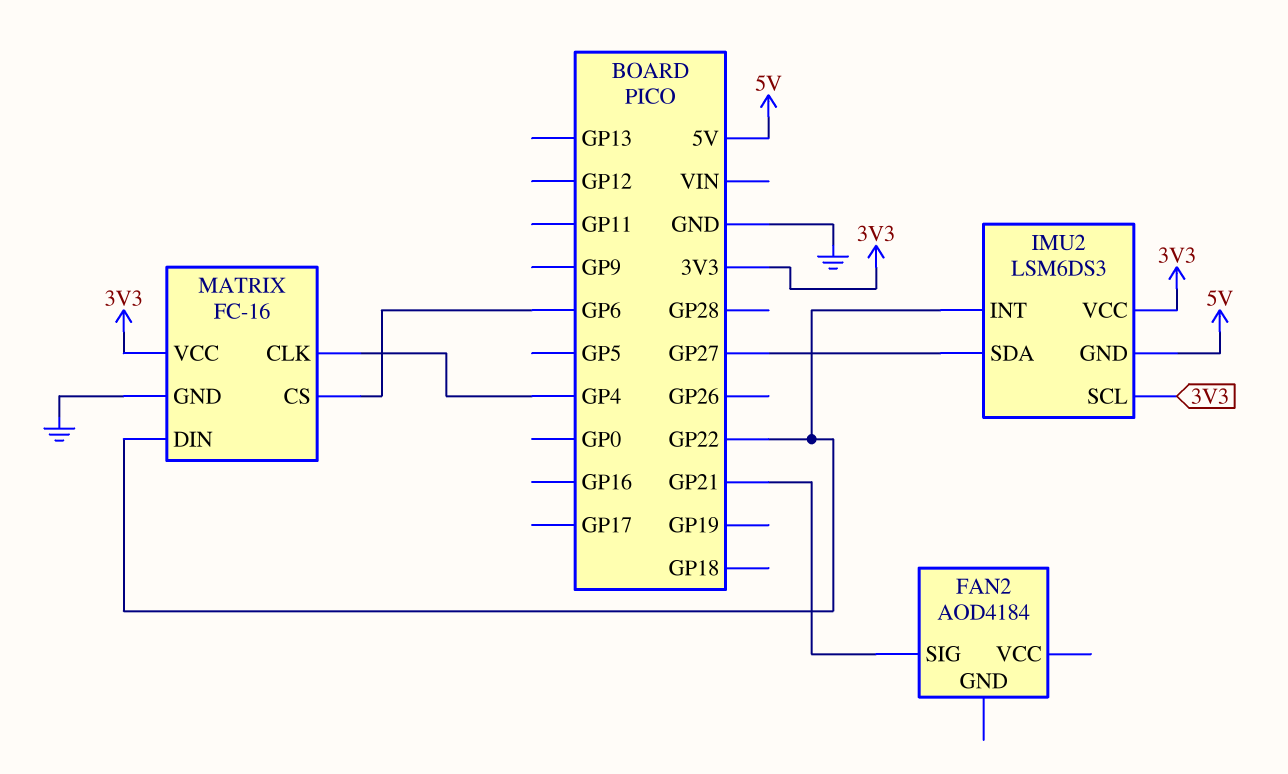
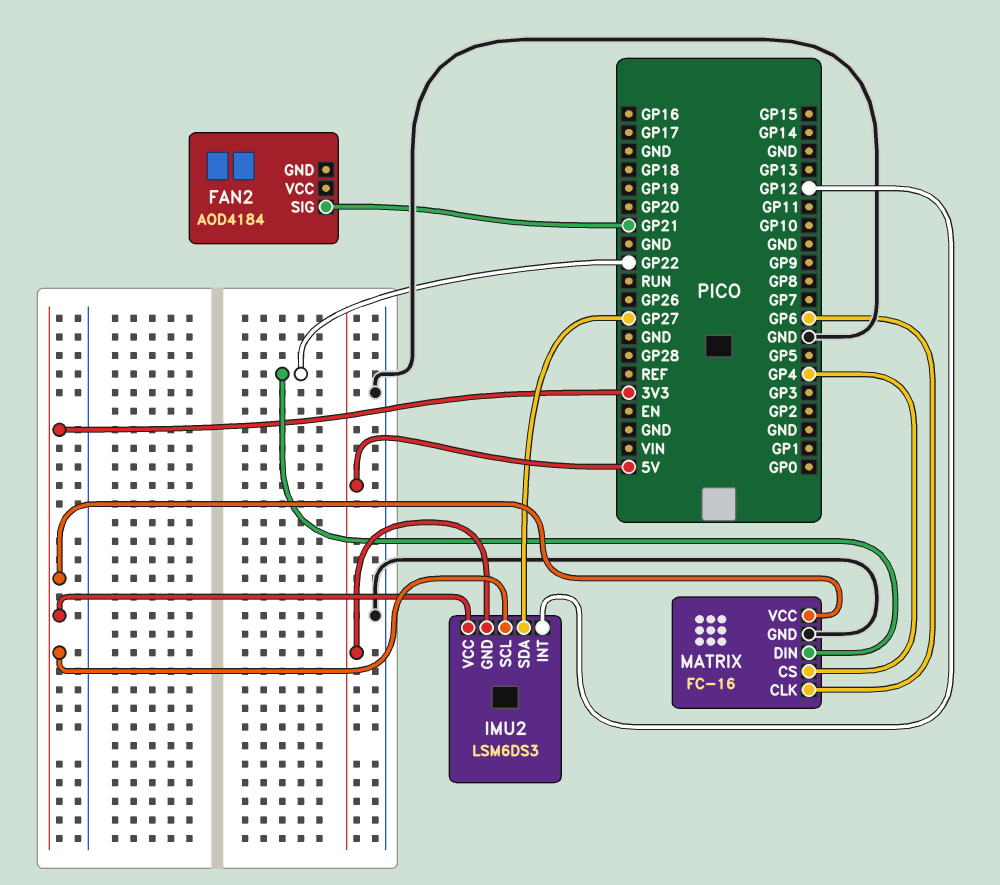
IMU2 pin INT: GP22 -> GP12
MATRIX pin CLK: GP4 -> GP6
MATRIX pin CS: GP6 -> GP4

